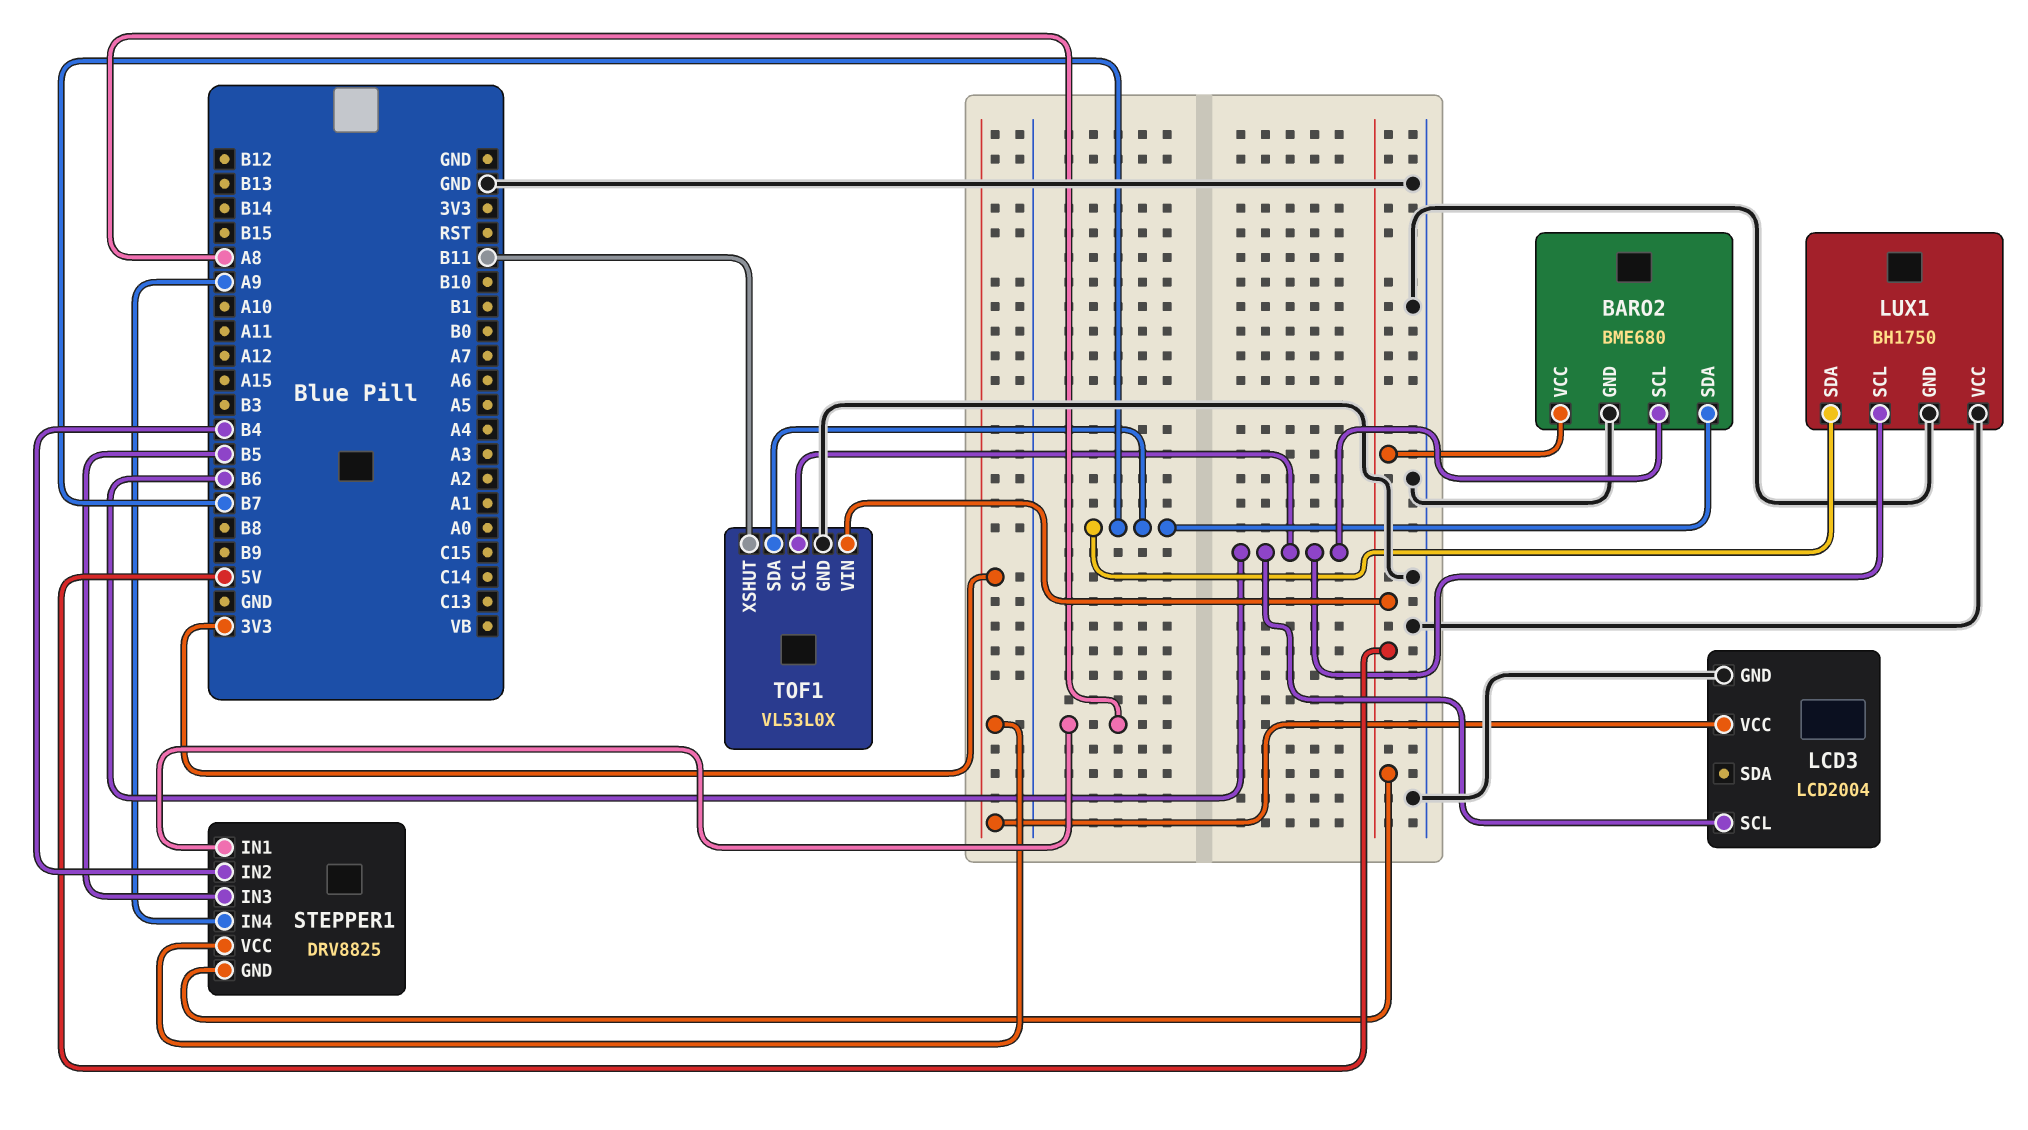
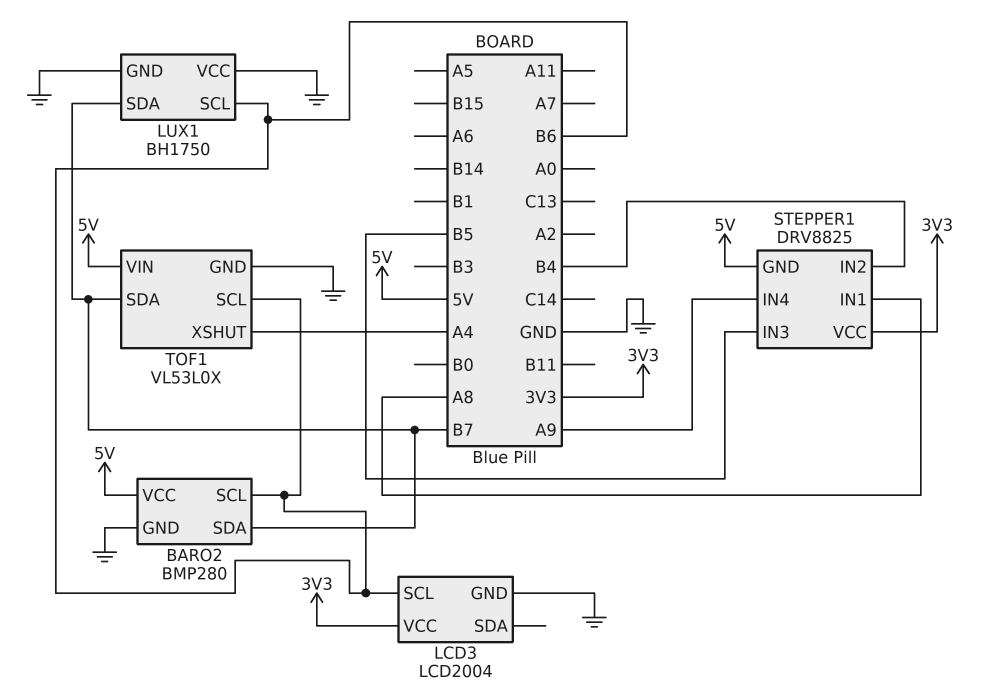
BARO2: BME680 -> BMP280
TOF1 pin XSHUT: B11 -> A4

